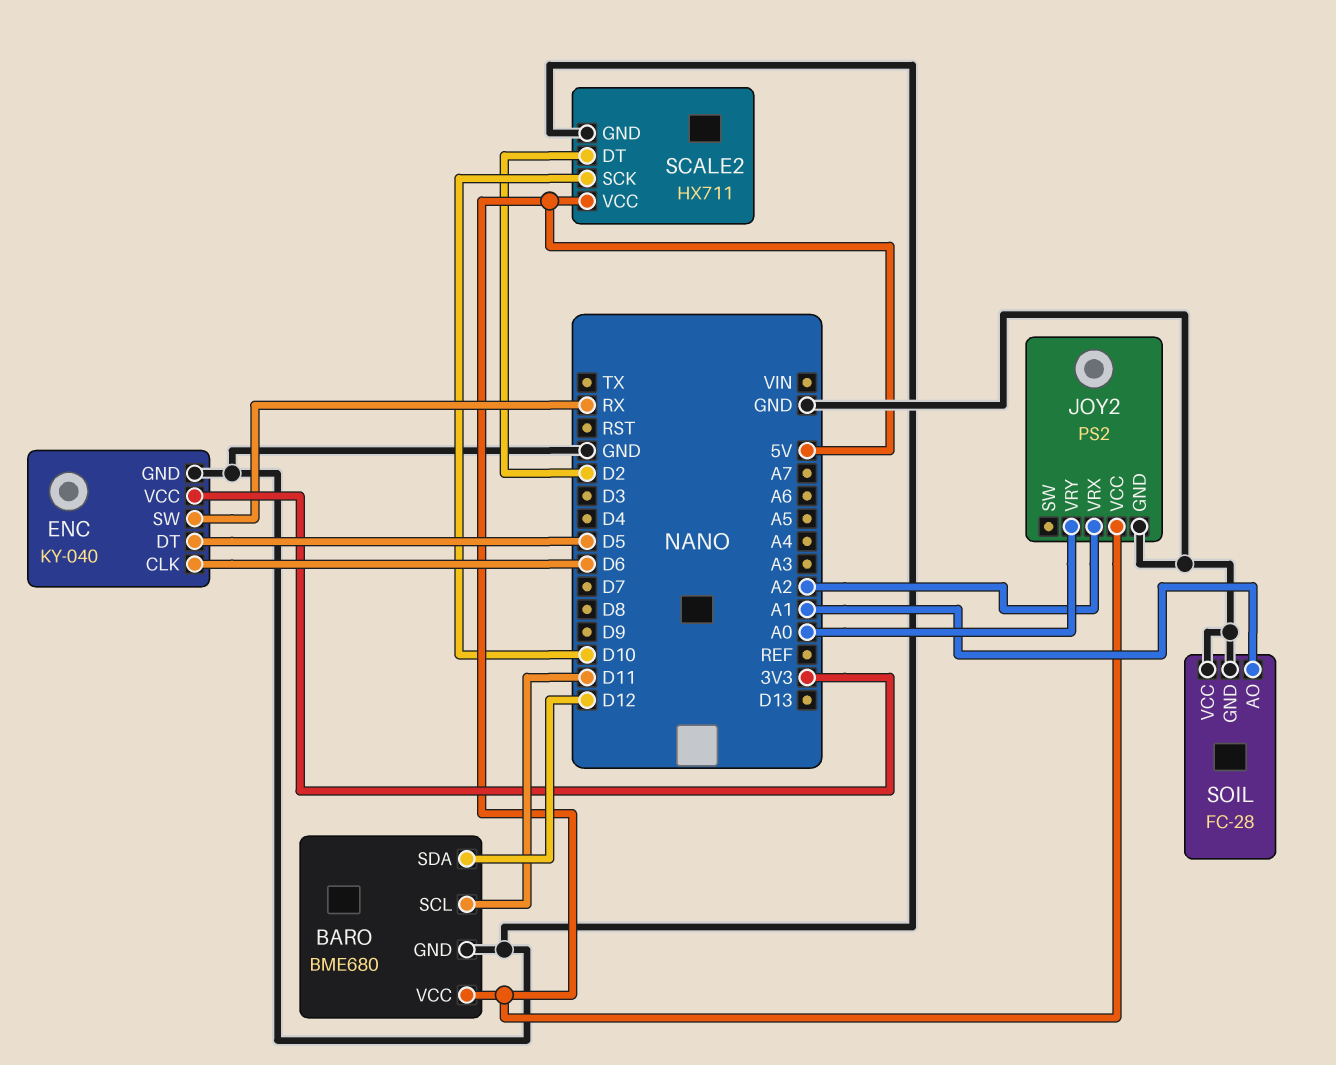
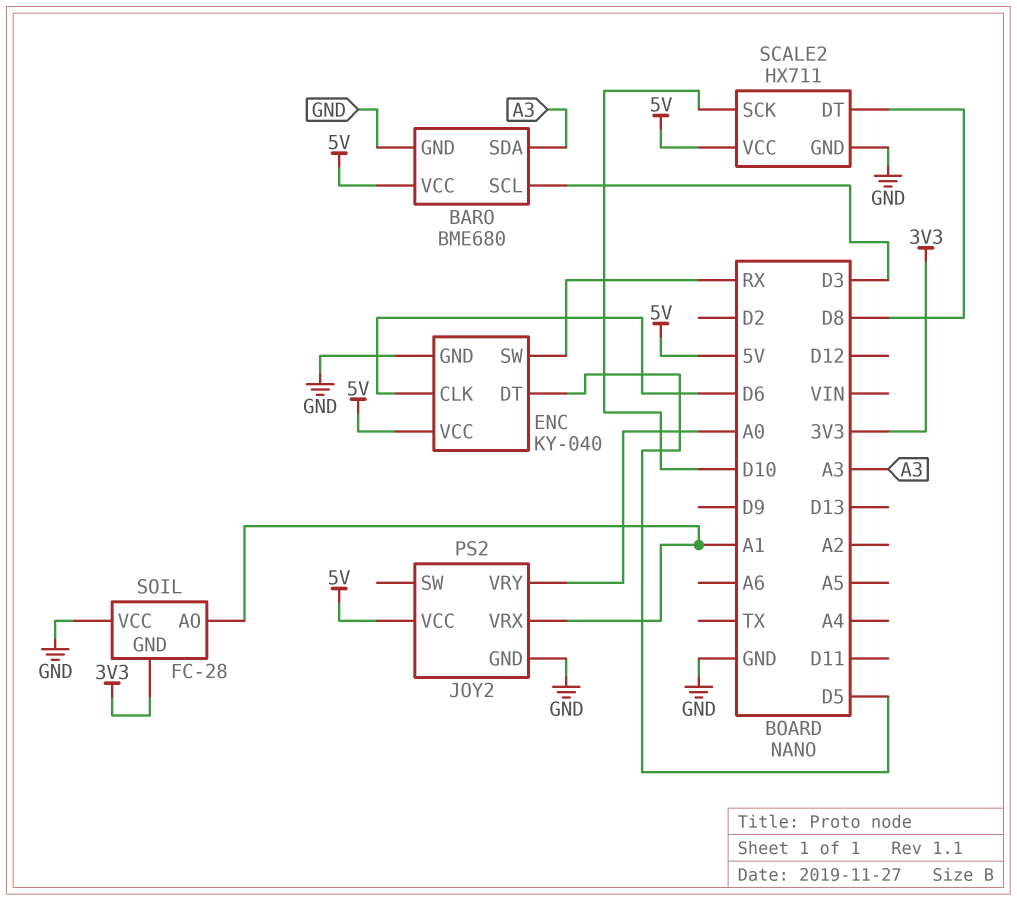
BARO pin SCL: D11 -> D3
BARO pin SDA: D12 -> A3
ENC pin VCC: 3V3 -> 5V
JOY2 pin VRX: A2 -> A1
SCALE2 pin DT: D2 -> D8
SOIL pin GND: GND -> 3V3

